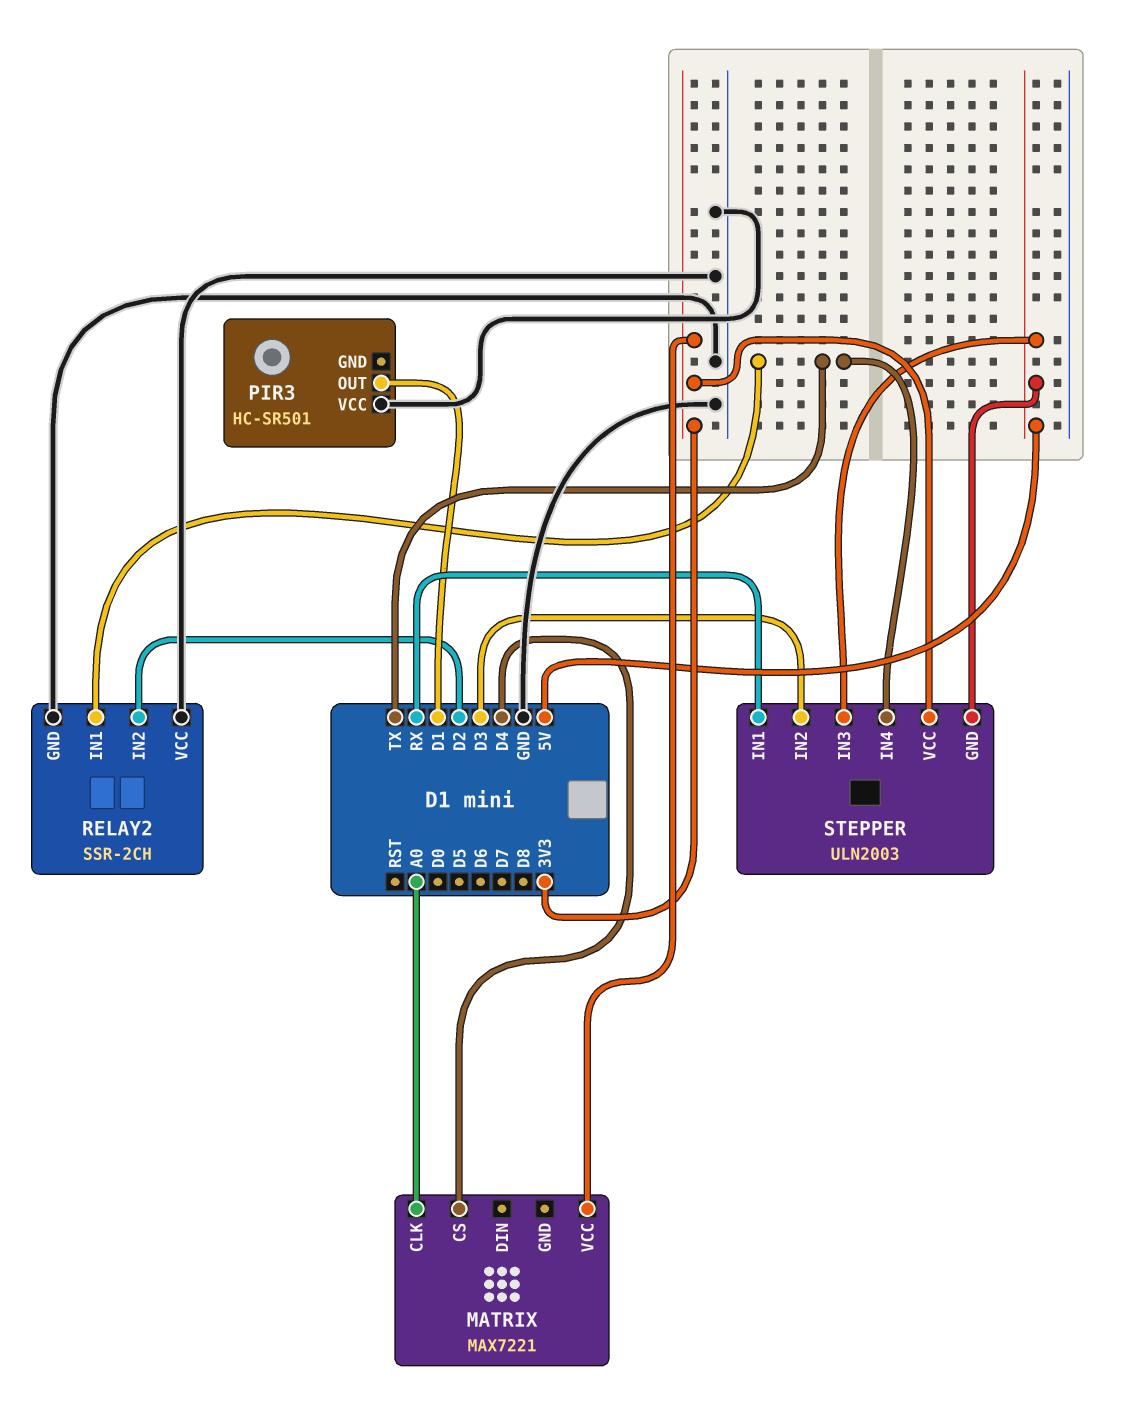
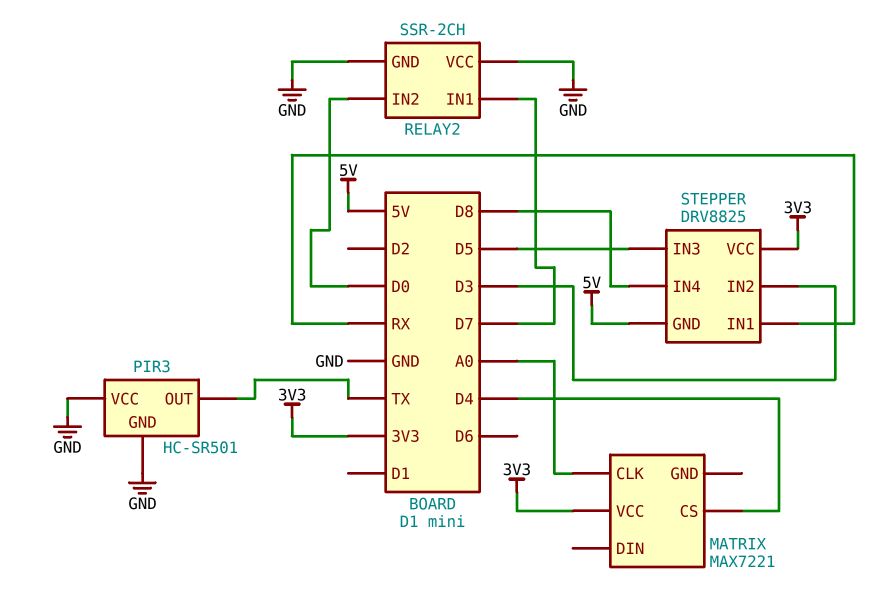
PIR3 pin GND: none -> GND
PIR3 pin OUT: D1 -> TX
RELAY2 pin IN1: TX -> D7
RELAY2 pin IN2: D2 -> D0
STEPPER: ULN2003 -> DRV8825
STEPPER pin IN3: 5V -> D5
STEPPER pin IN4: TX -> D8

